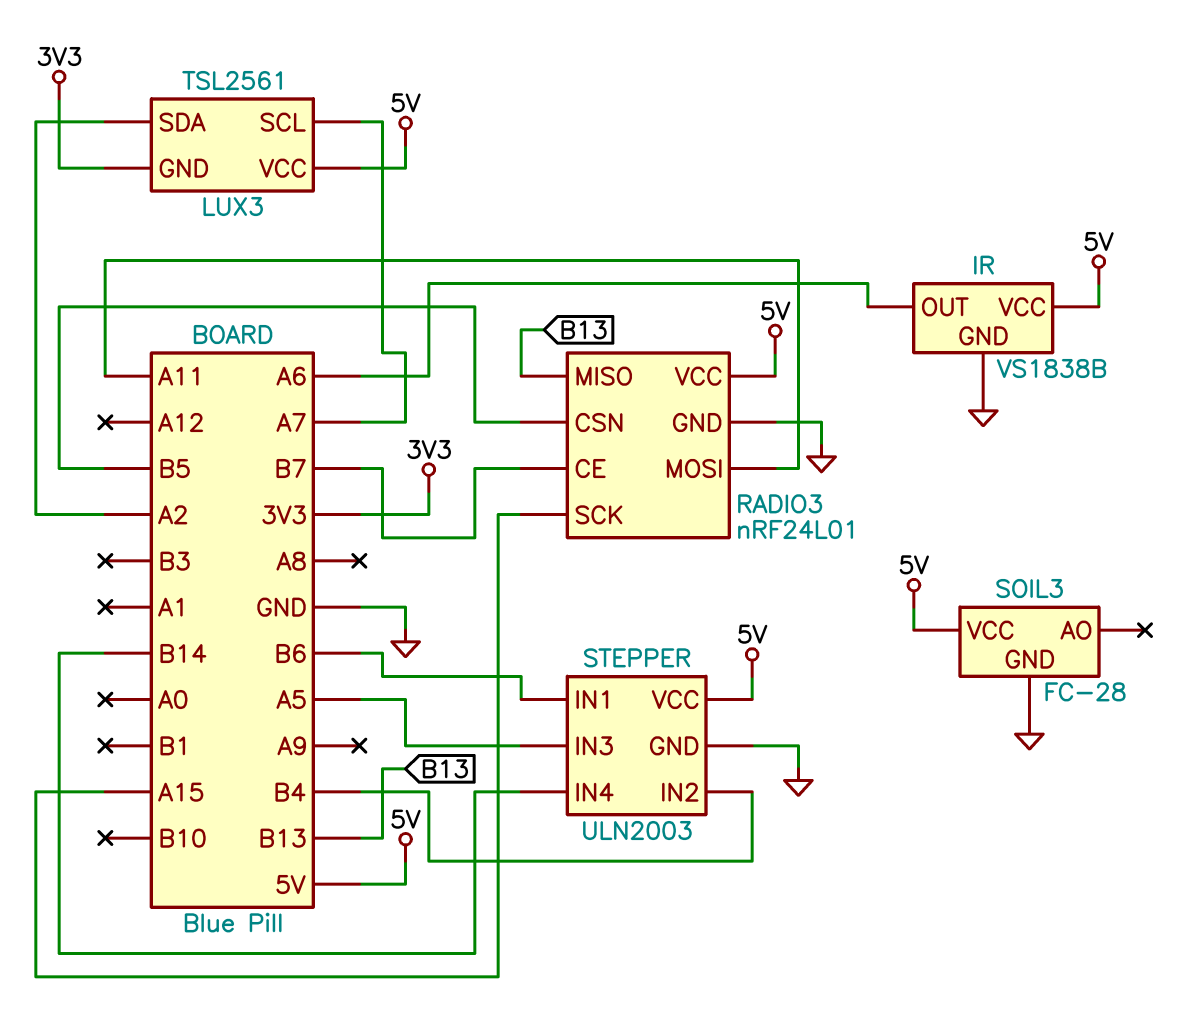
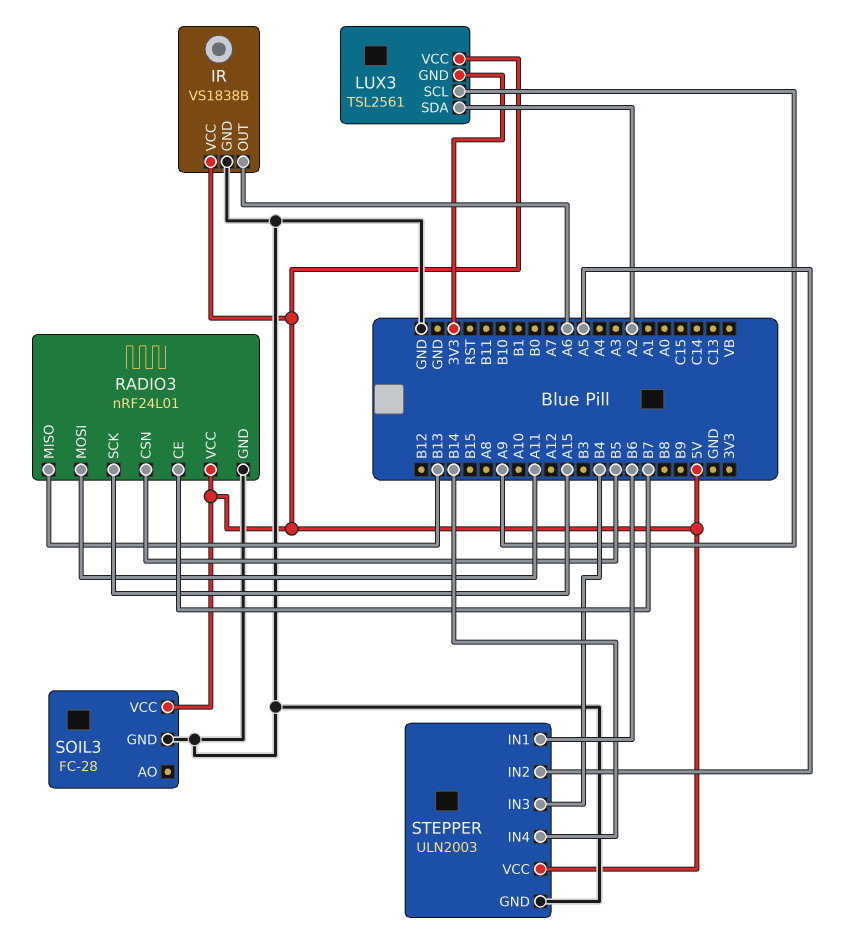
LUX3 pin SCL: A7 -> A9
STEPPER pin IN2: B4 -> A5
STEPPER pin IN3: A5 -> B4

